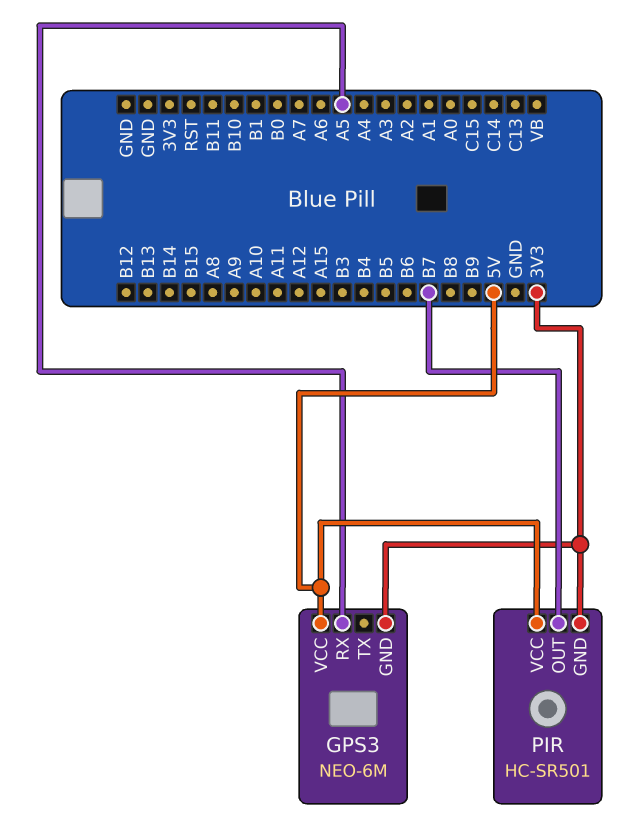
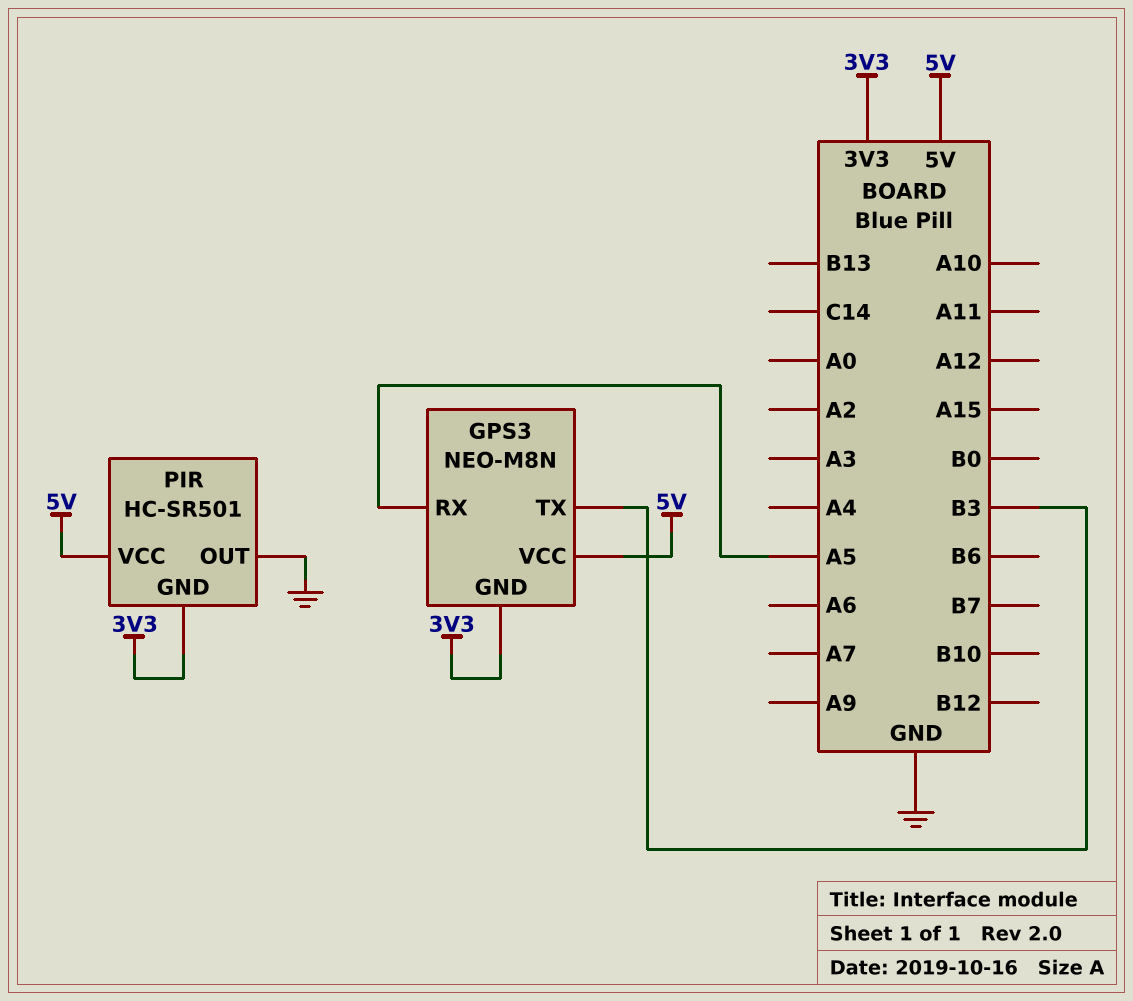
GPS3: NEO-6M -> NEO-M8N
GPS3 pin TX: none -> B3
PIR pin OUT: B7 -> GND

